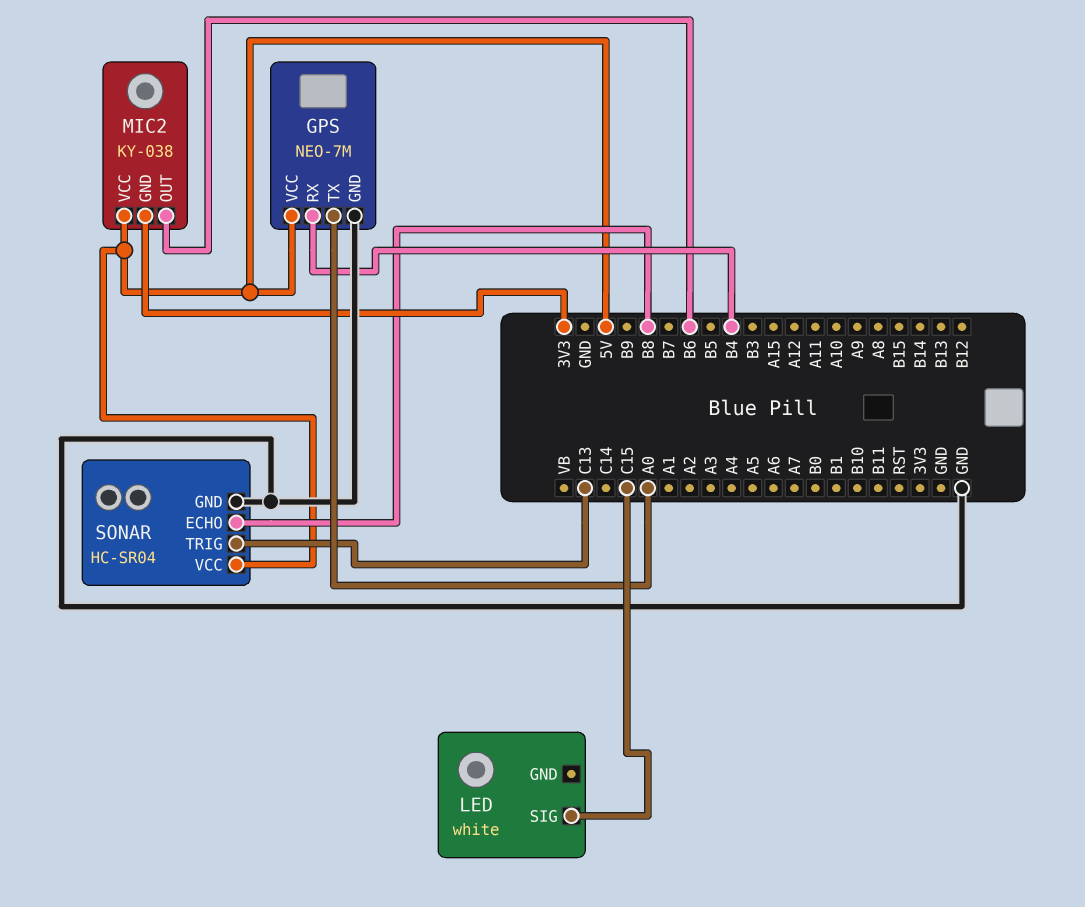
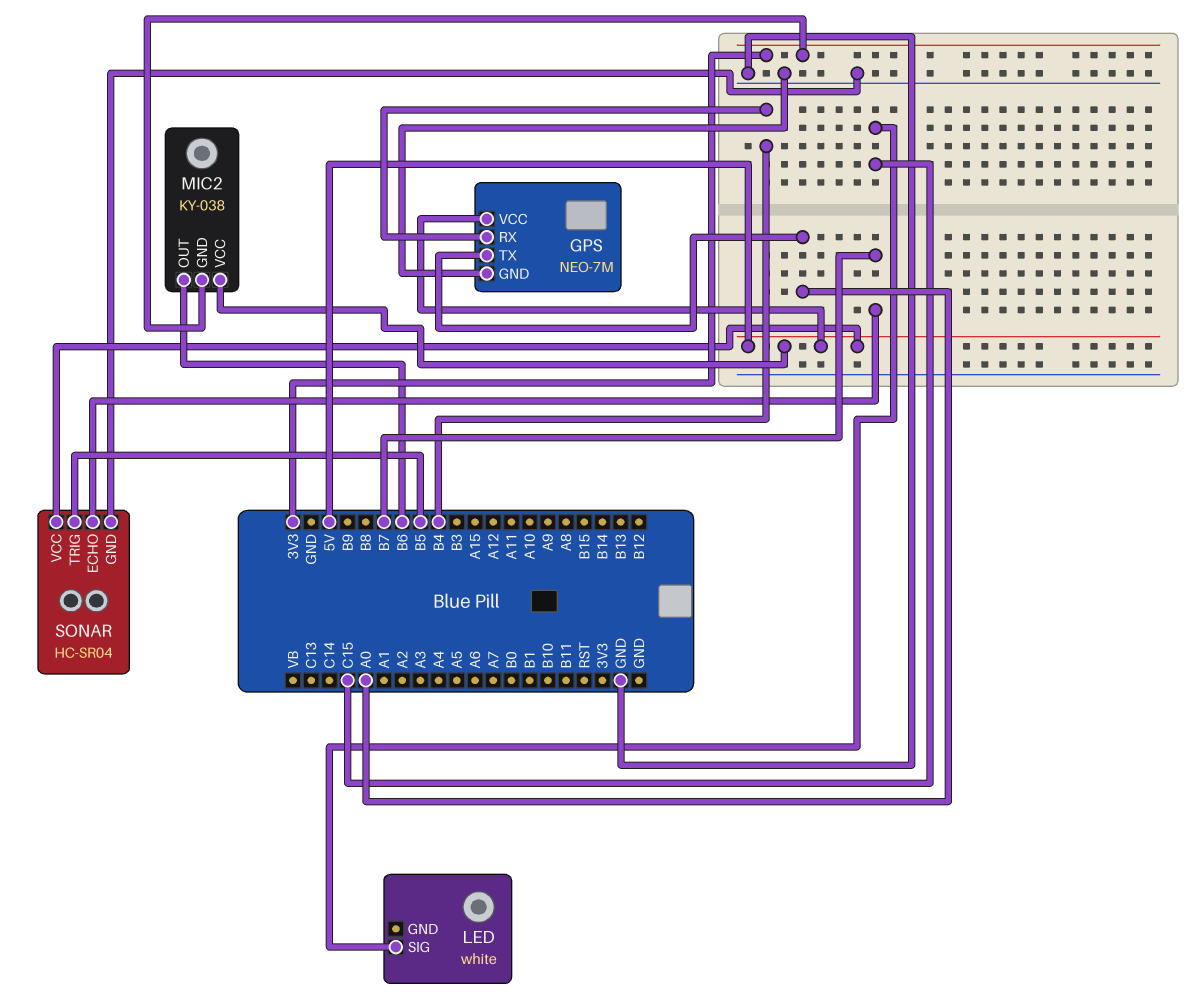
SONAR pin ECHO: B8 -> B7
SONAR pin TRIG: C13 -> B5

